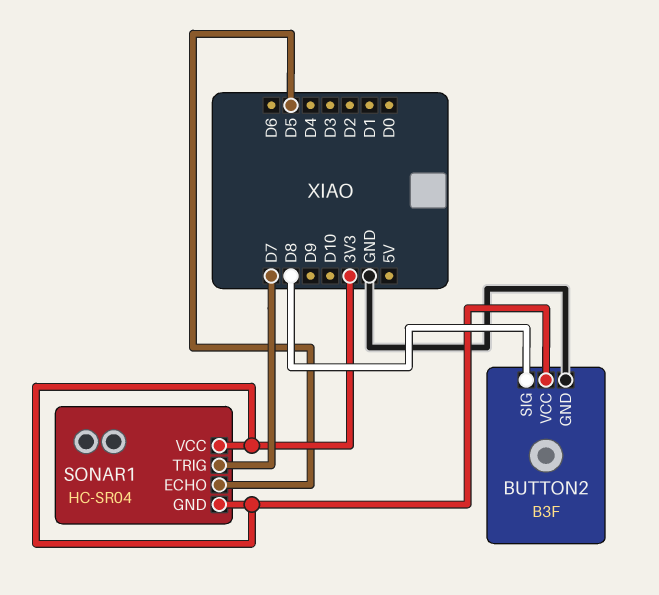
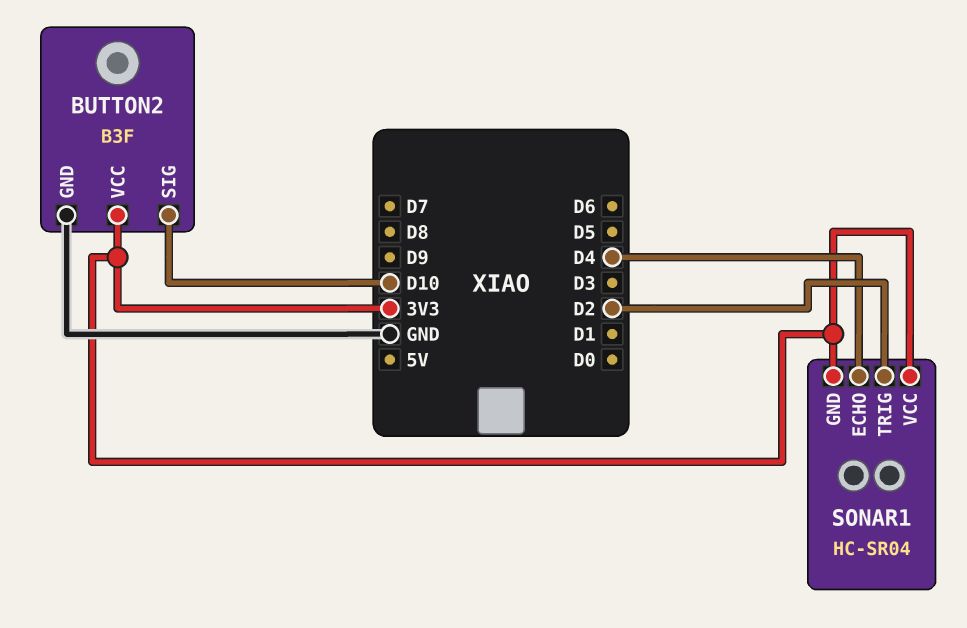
BUTTON2 pin SIG: D8 -> D10
SONAR1 pin ECHO: D5 -> D4
SONAR1 pin TRIG: D7 -> D2

